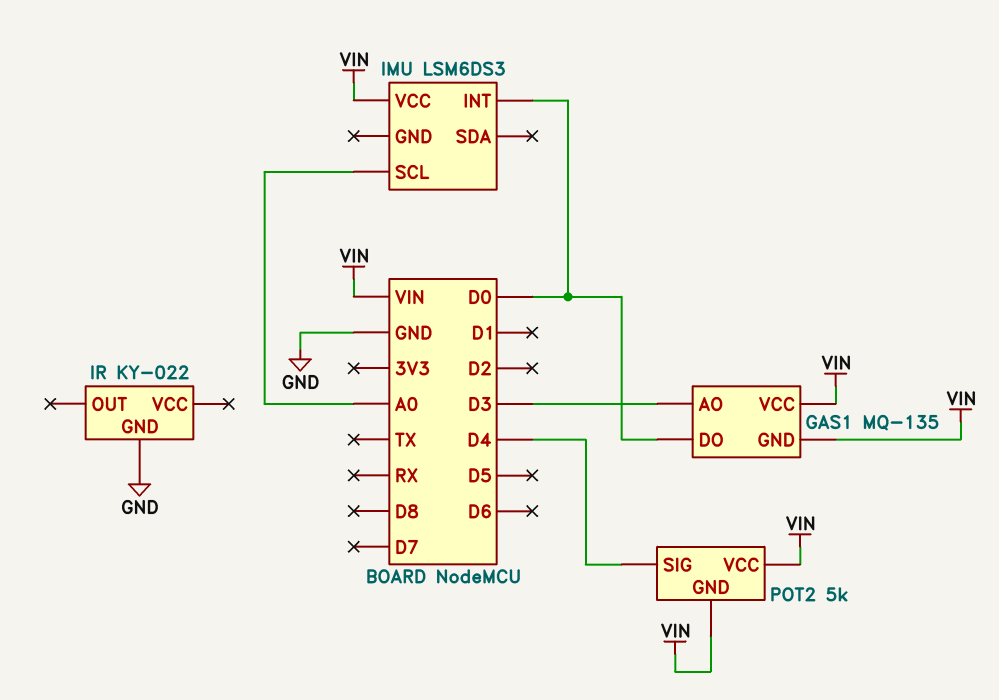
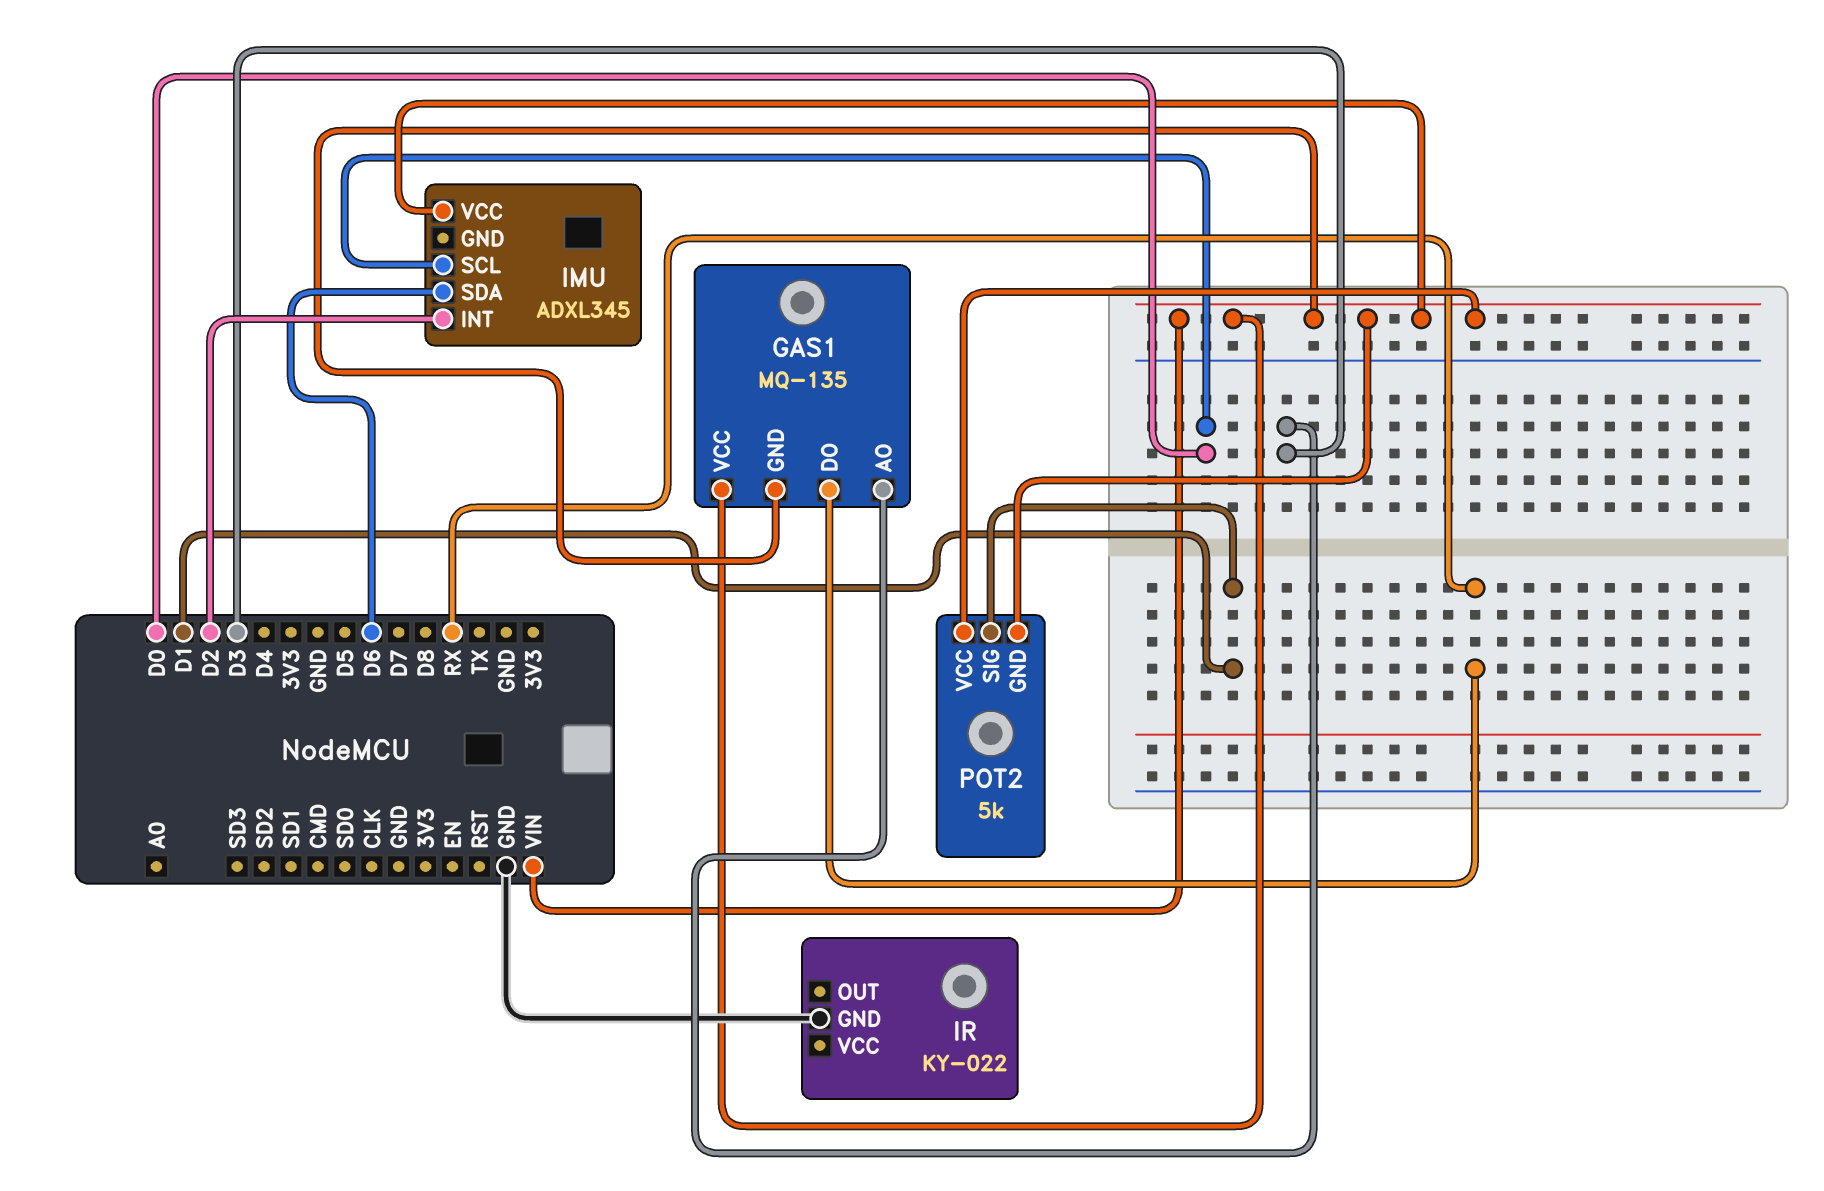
GAS1 pin DO: D0 -> RX
IMU: LSM6DS3 -> ADXL345
IMU pin INT: D0 -> D2
IMU pin SCL: A0 -> D0
IMU pin SDA: none -> D6
POT2 pin SIG: D4 -> D1

